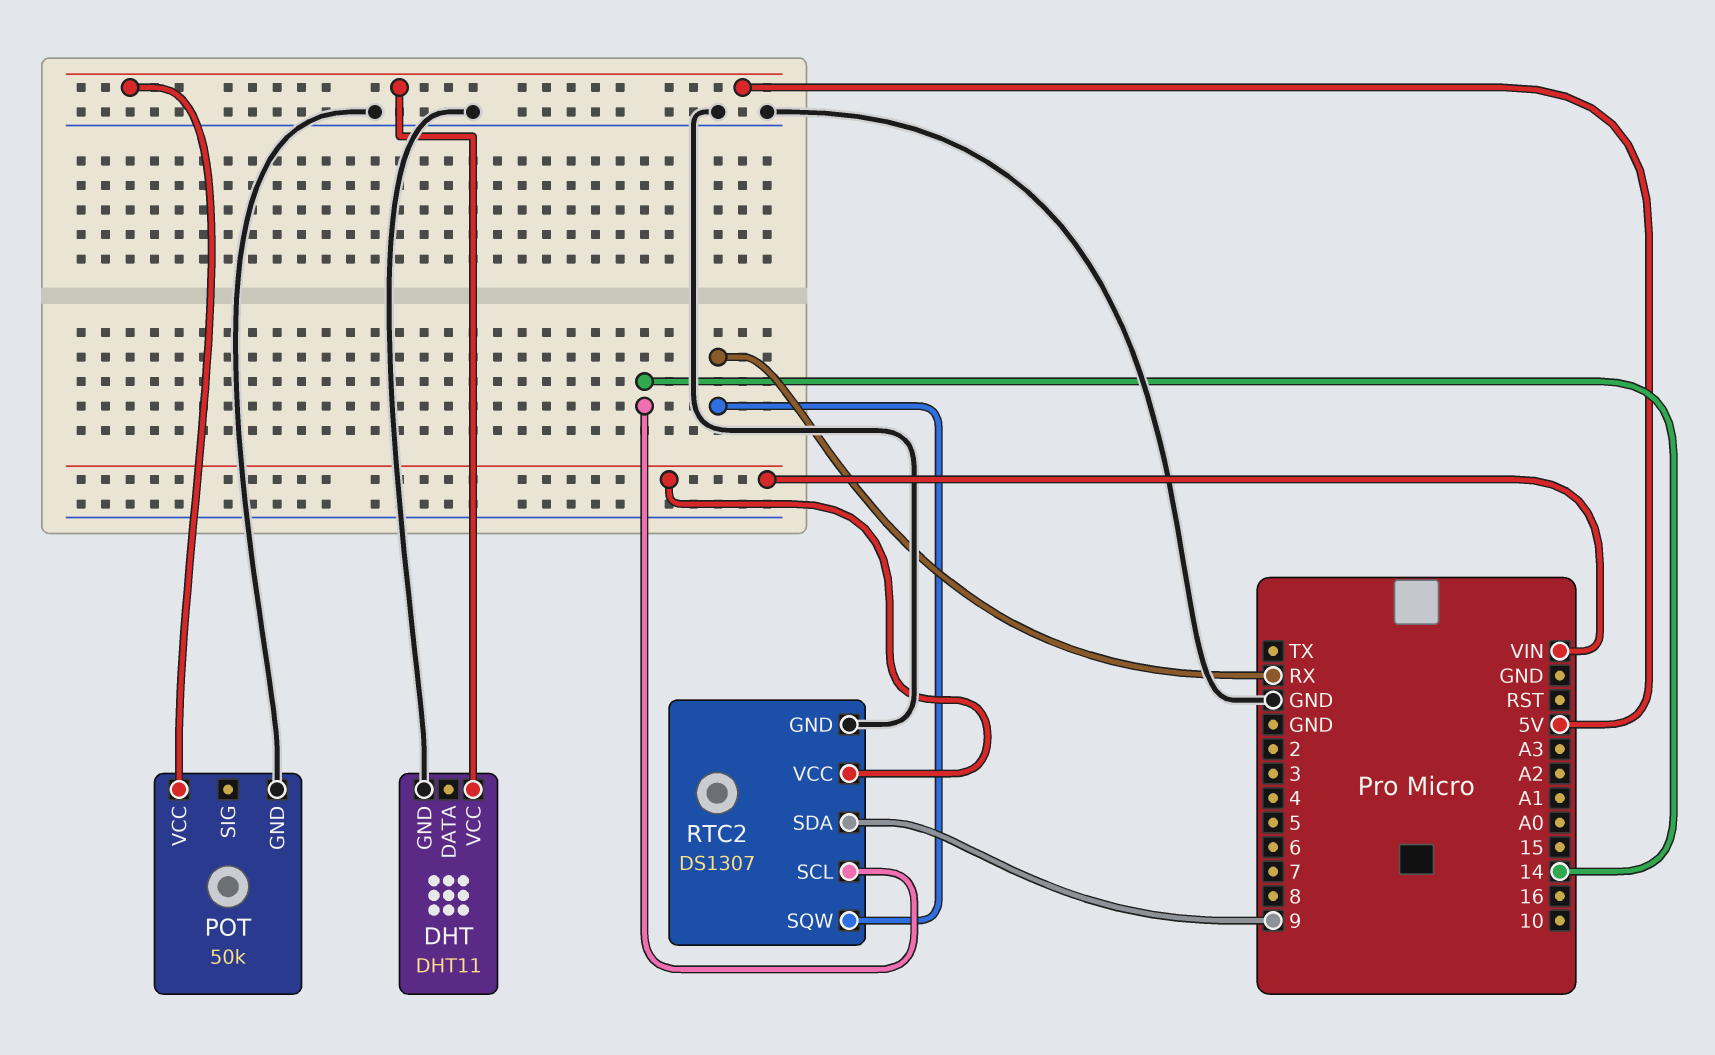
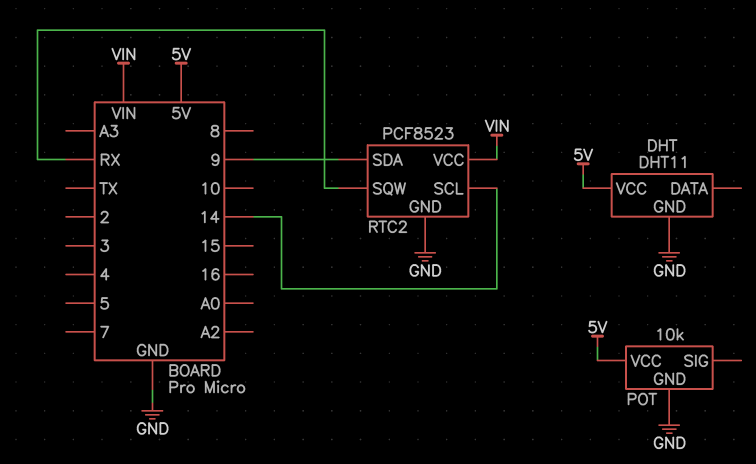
POT: 50k -> 10k
RTC2: DS1307 -> PCF8523

